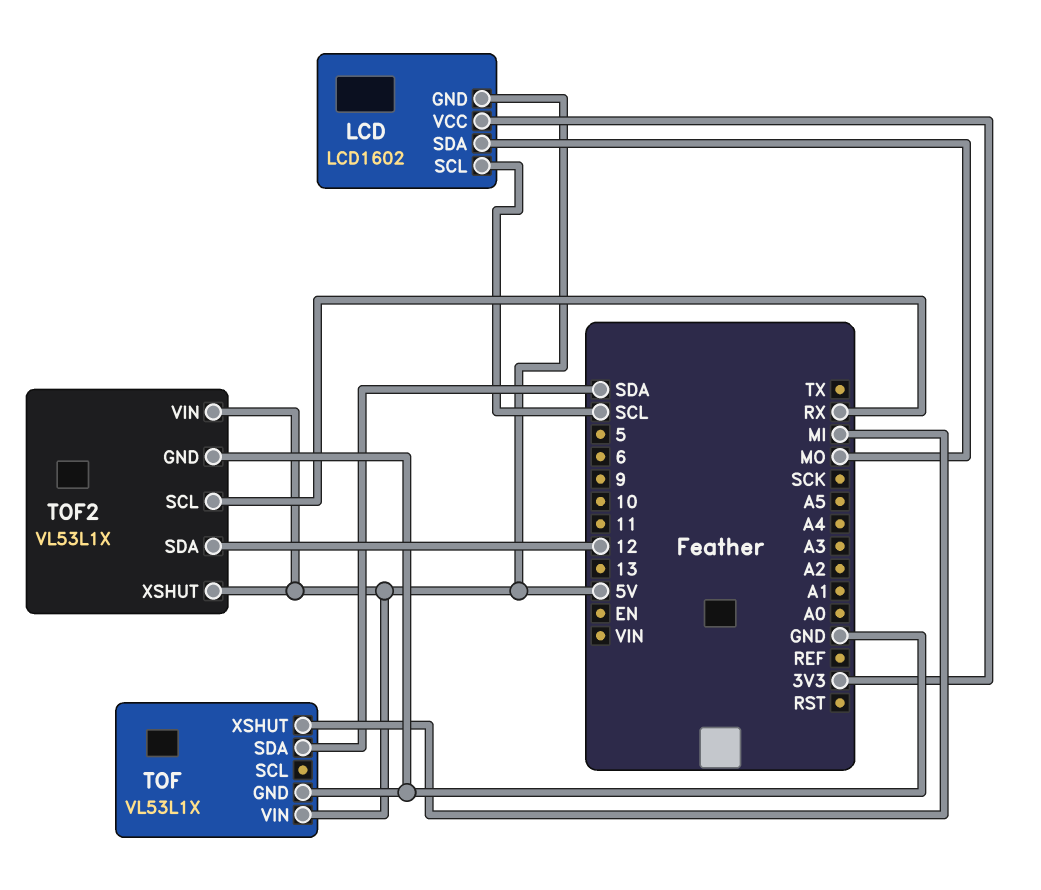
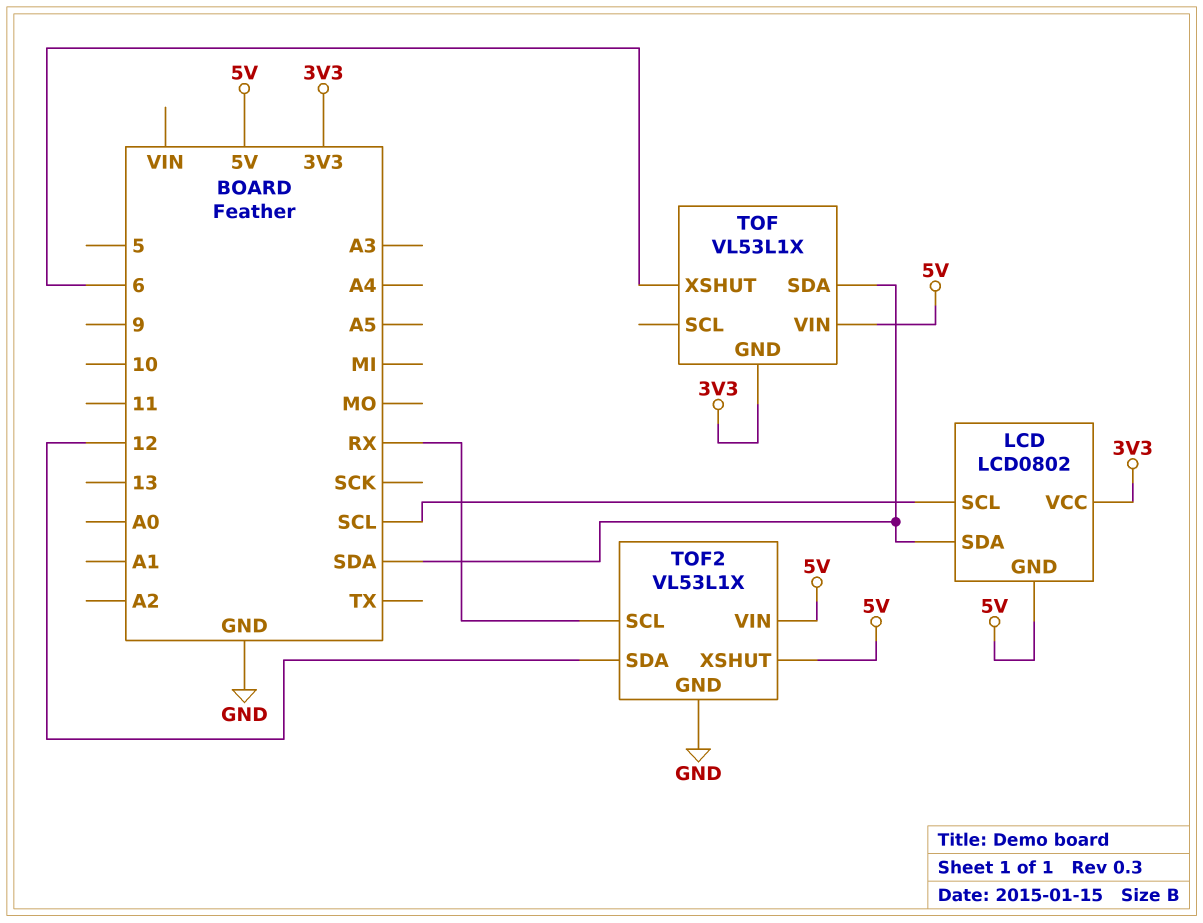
LCD: LCD1602 -> LCD0802
LCD pin SDA: MO -> SDA
TOF pin GND: GND -> 3V3
TOF pin XSHUT: MI -> 6

